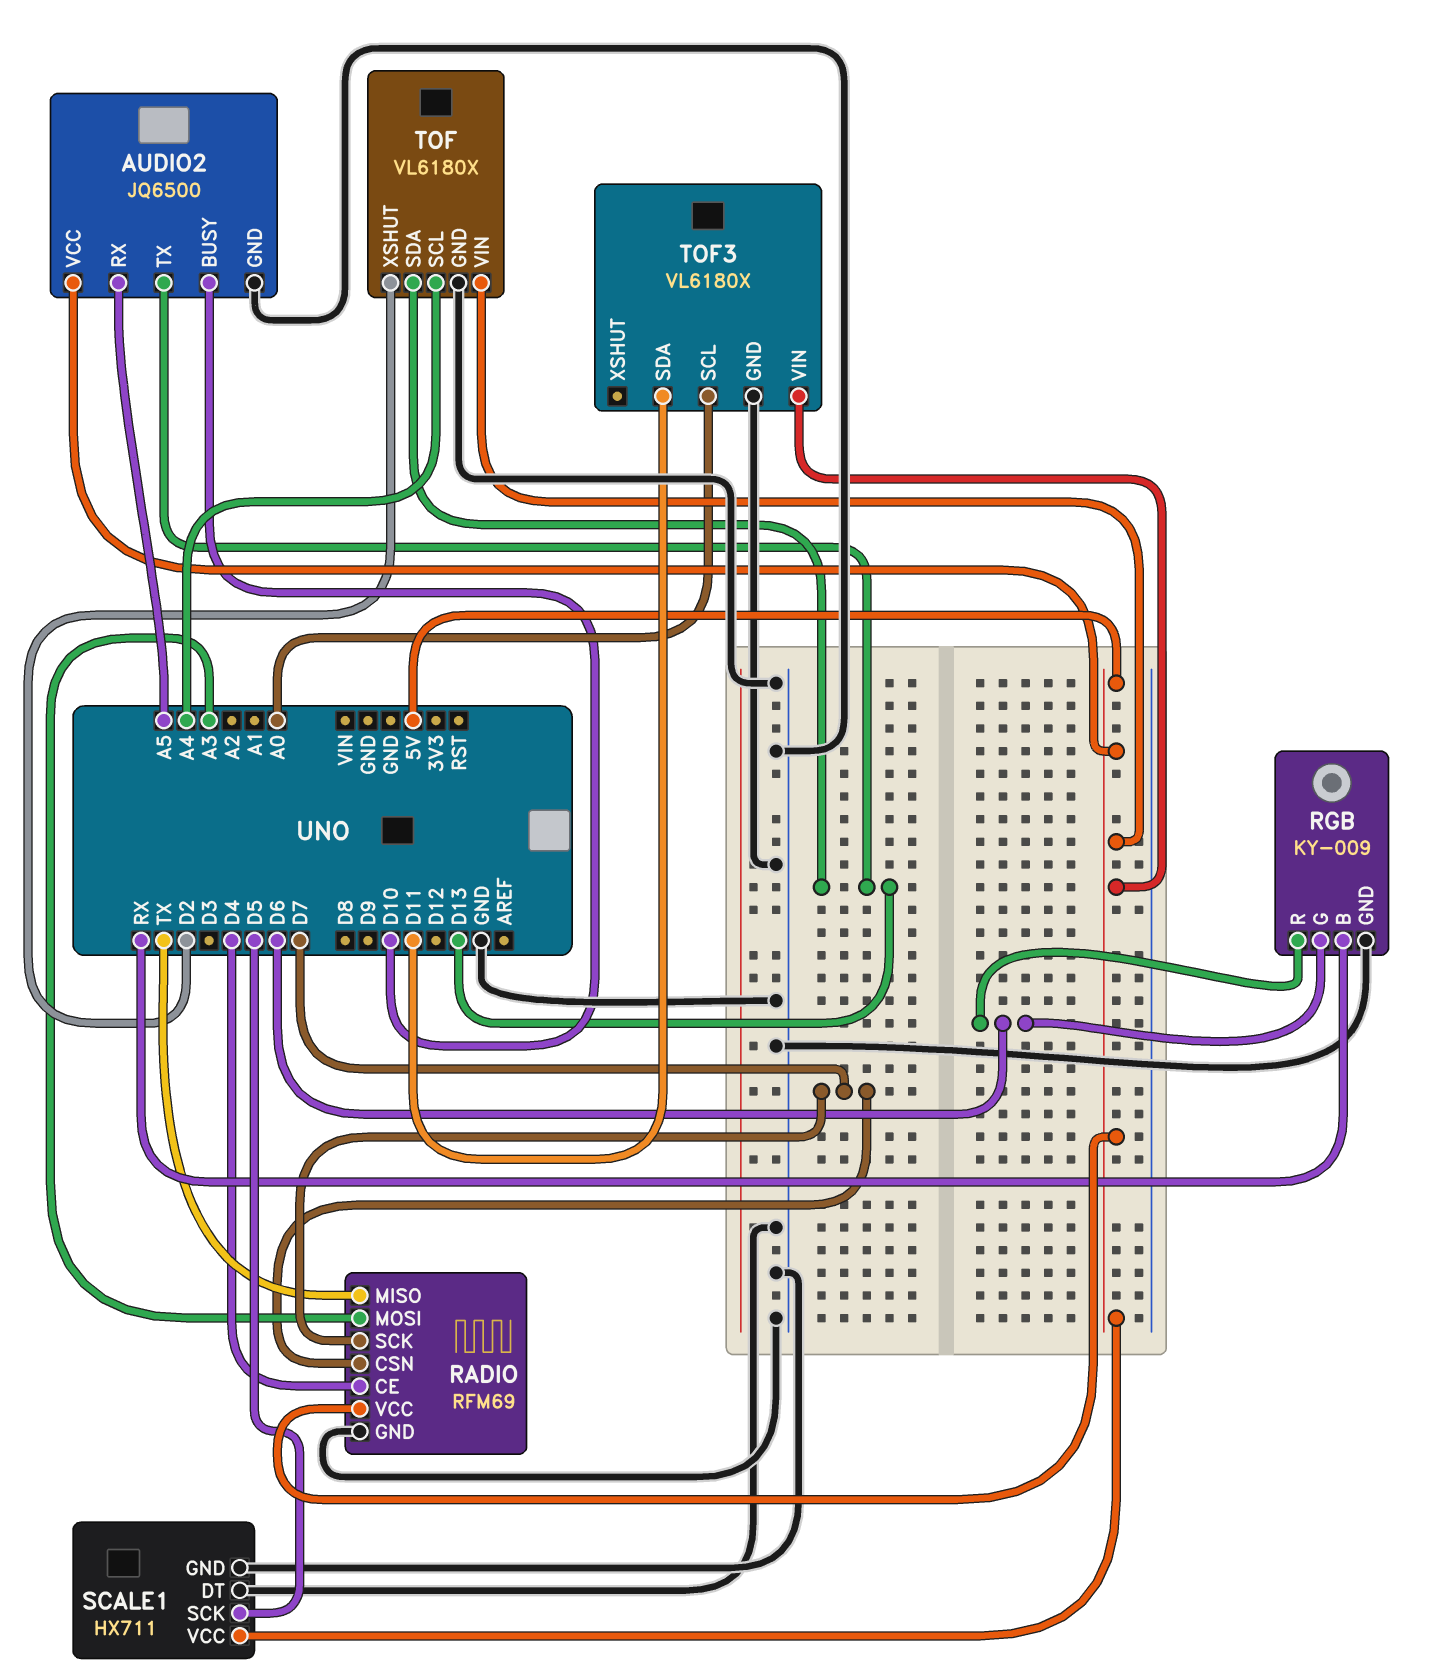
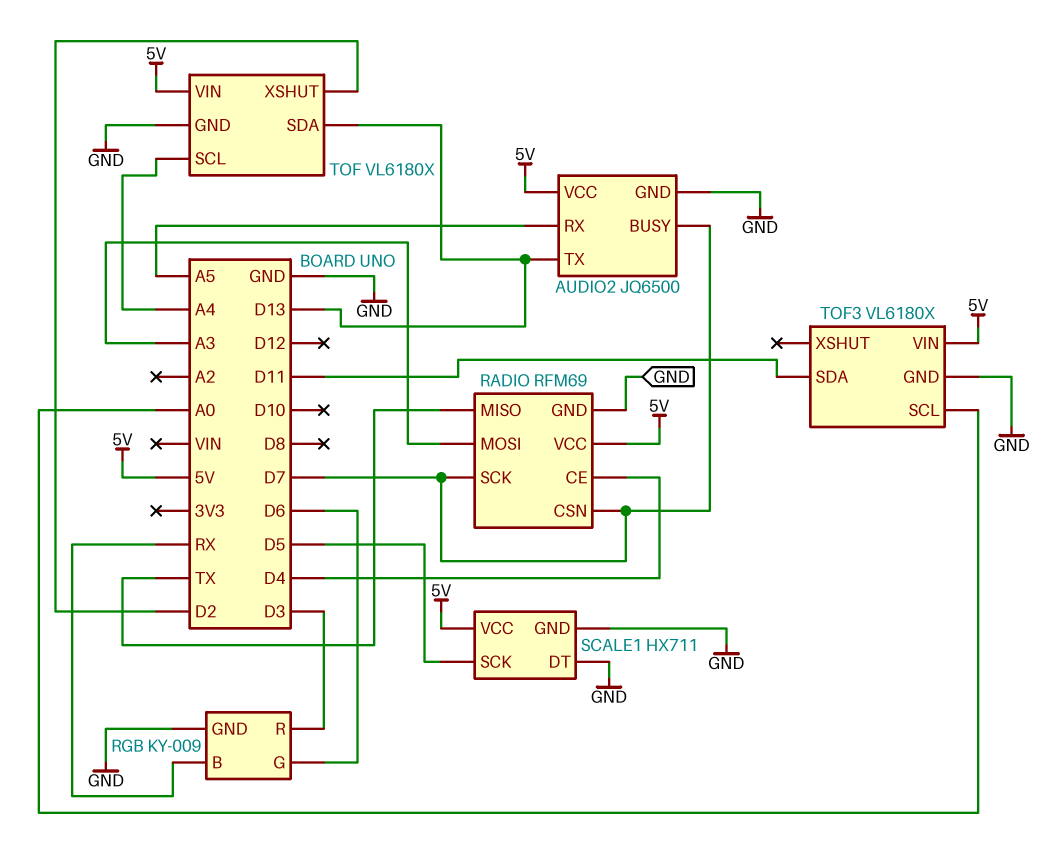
AUDIO2 pin BUSY: D10 -> D7
RGB pin R: D6 -> D3

